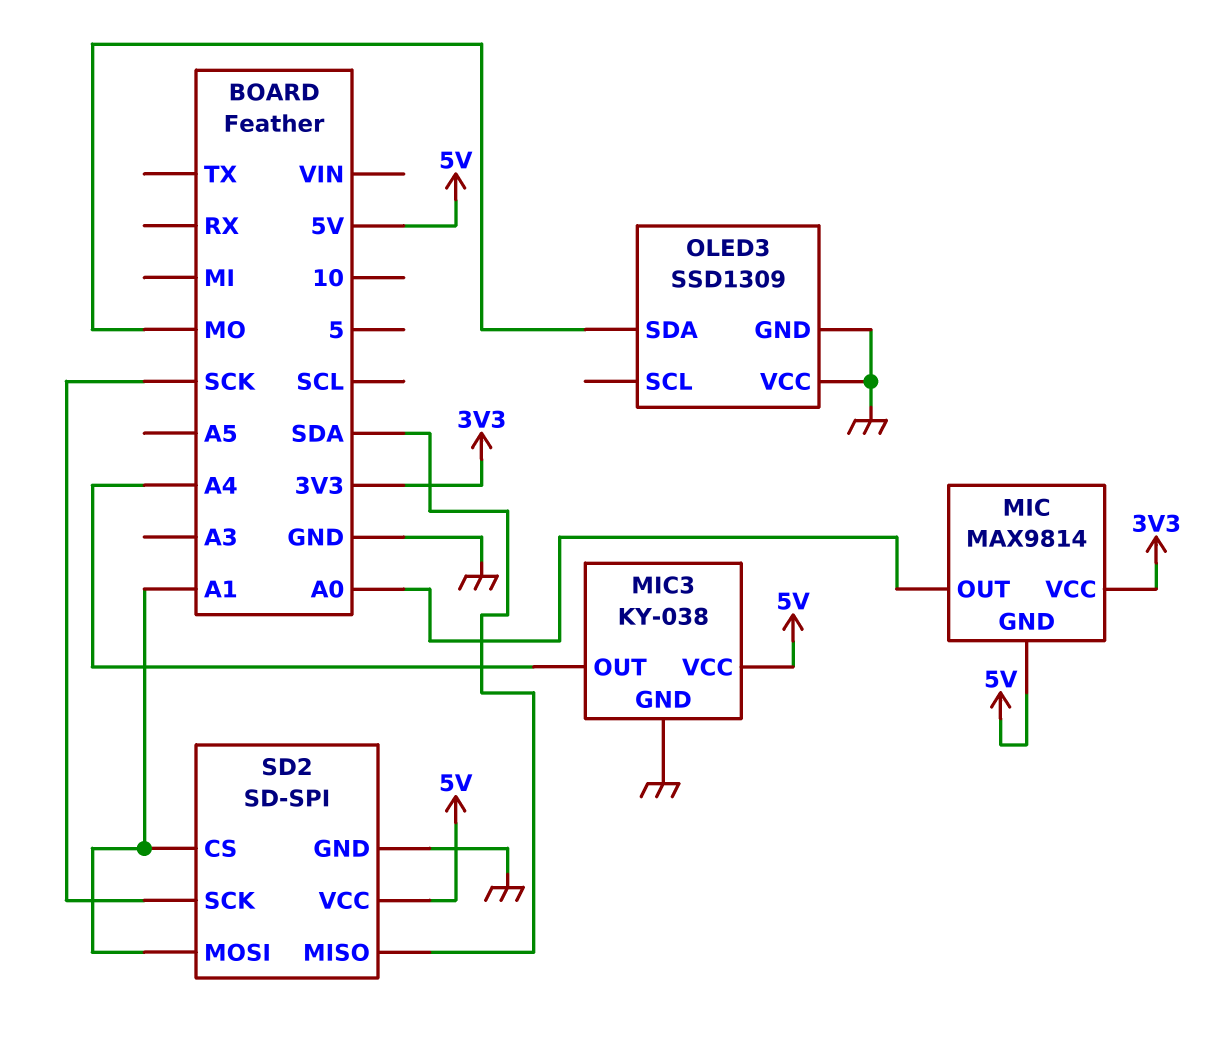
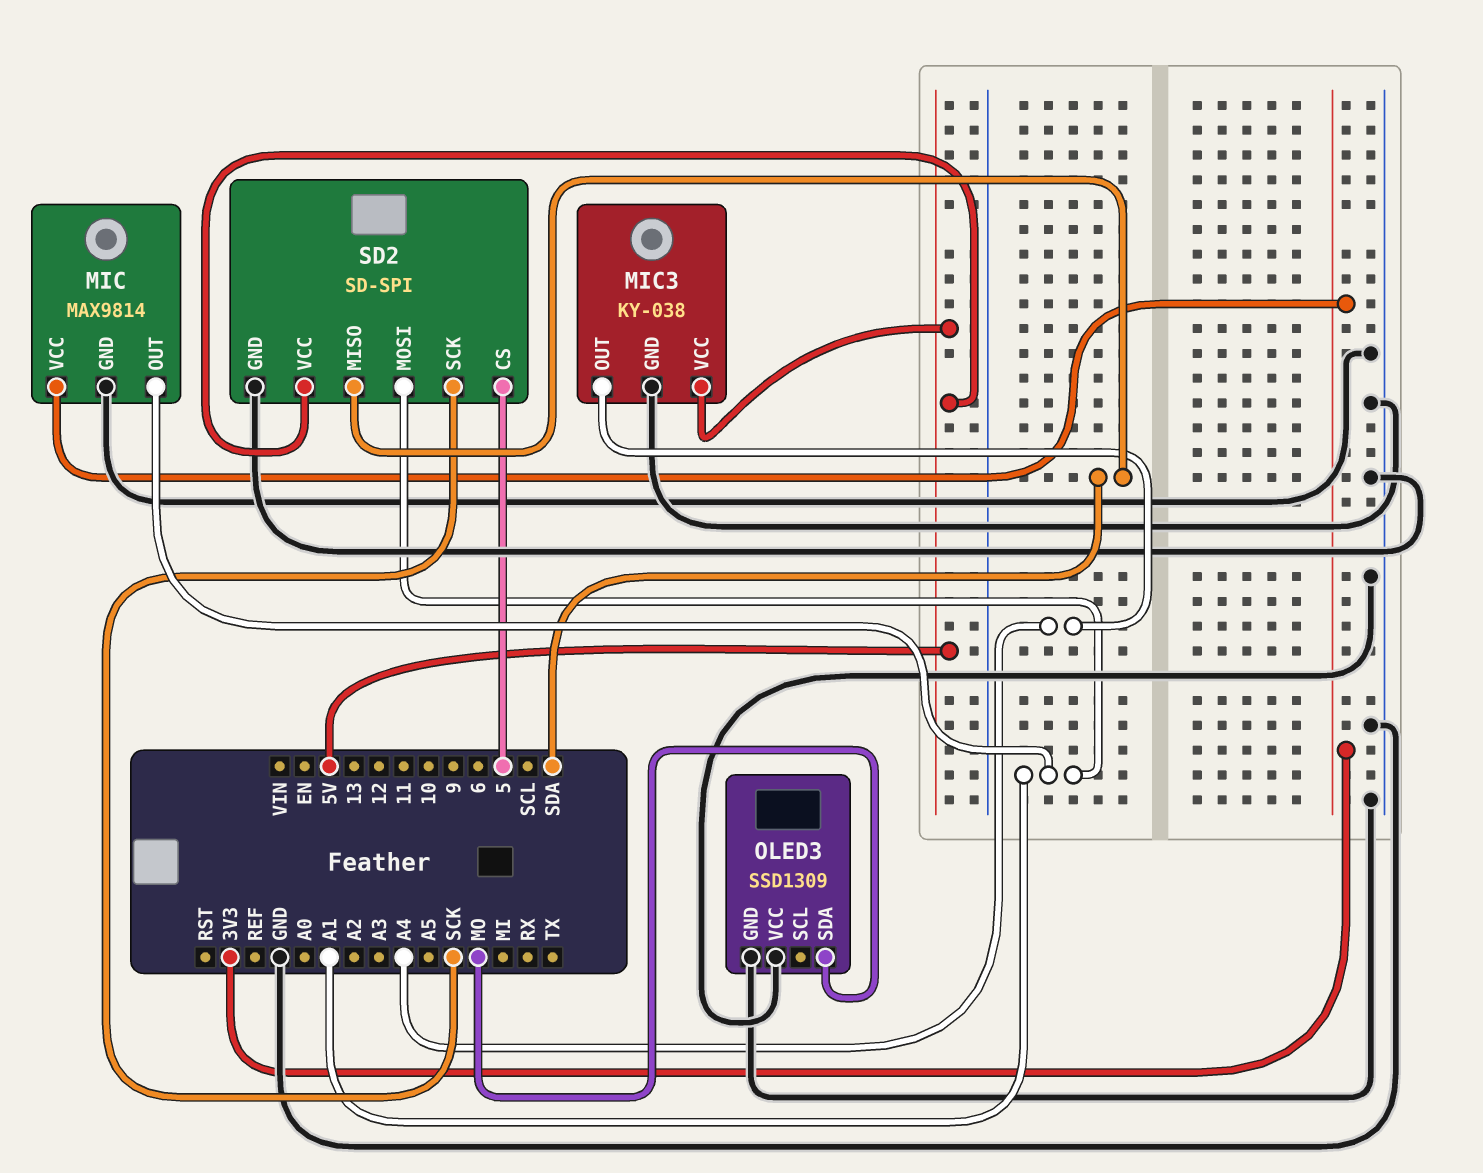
MIC pin GND: 5V -> GND
MIC pin OUT: A0 -> A1
SD2 pin CS: A1 -> 5

